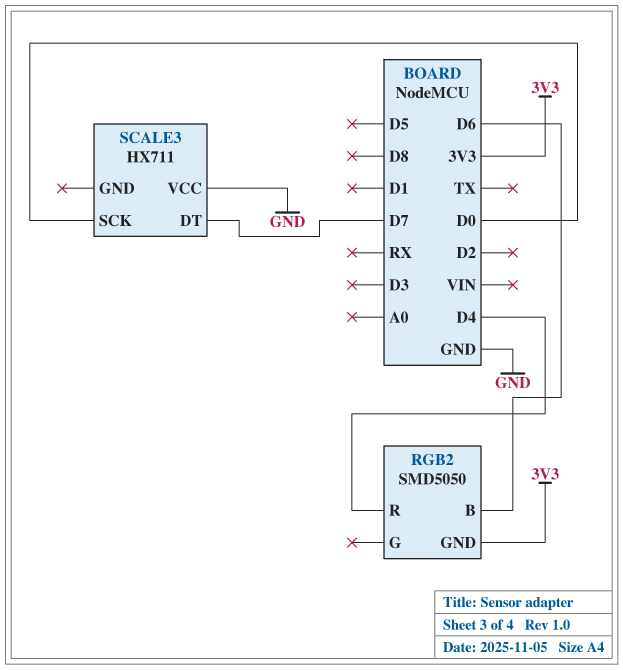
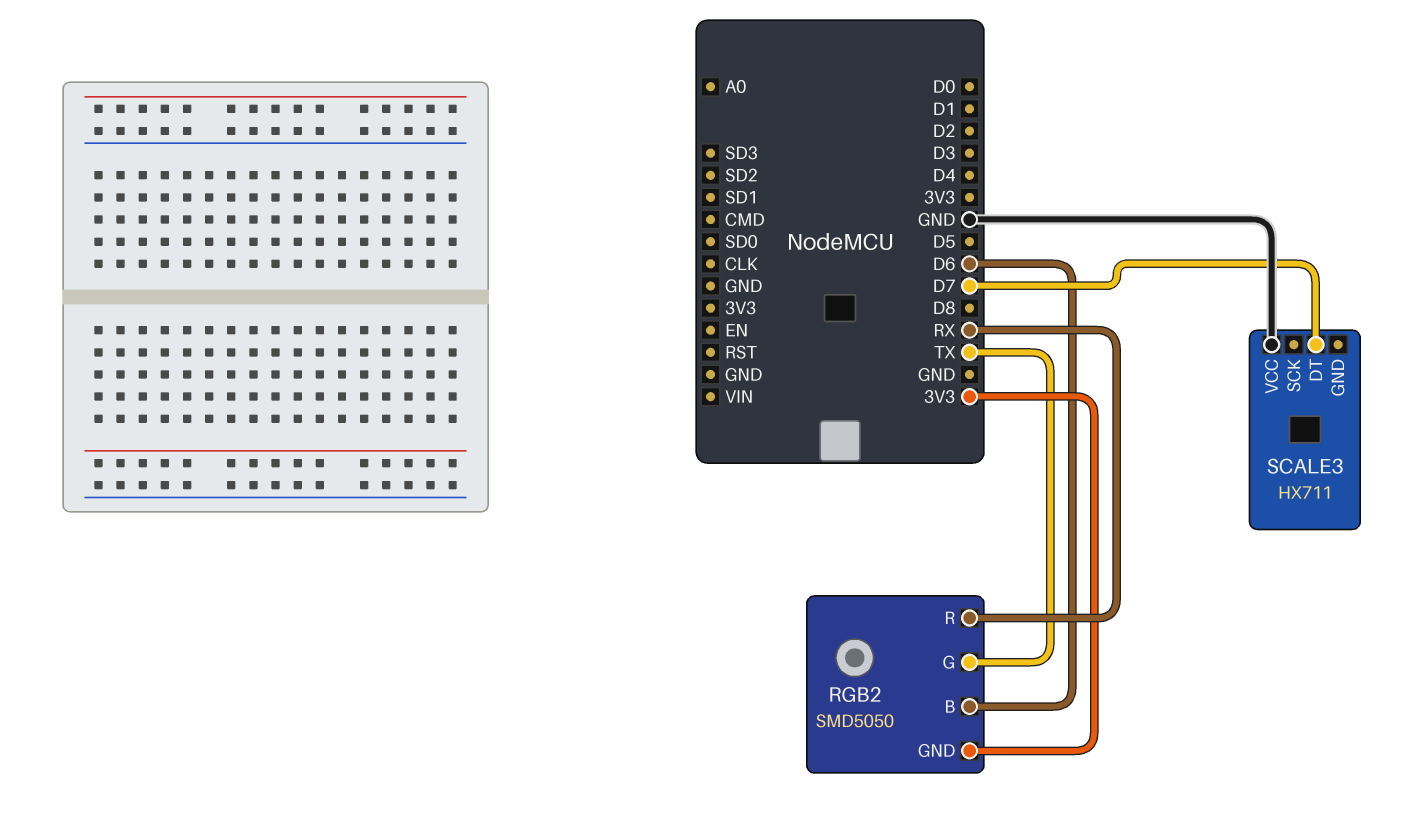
RGB2 pin G: none -> TX
RGB2 pin R: D4 -> RX
SCALE3 pin SCK: D0 -> none

